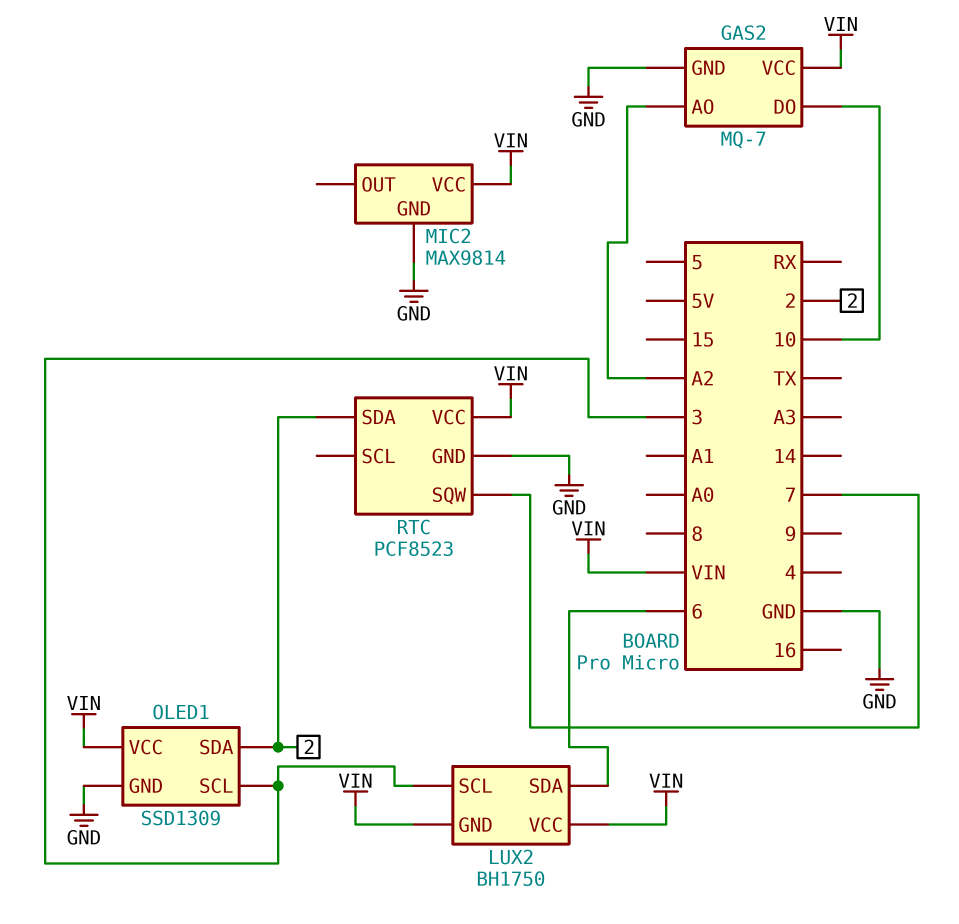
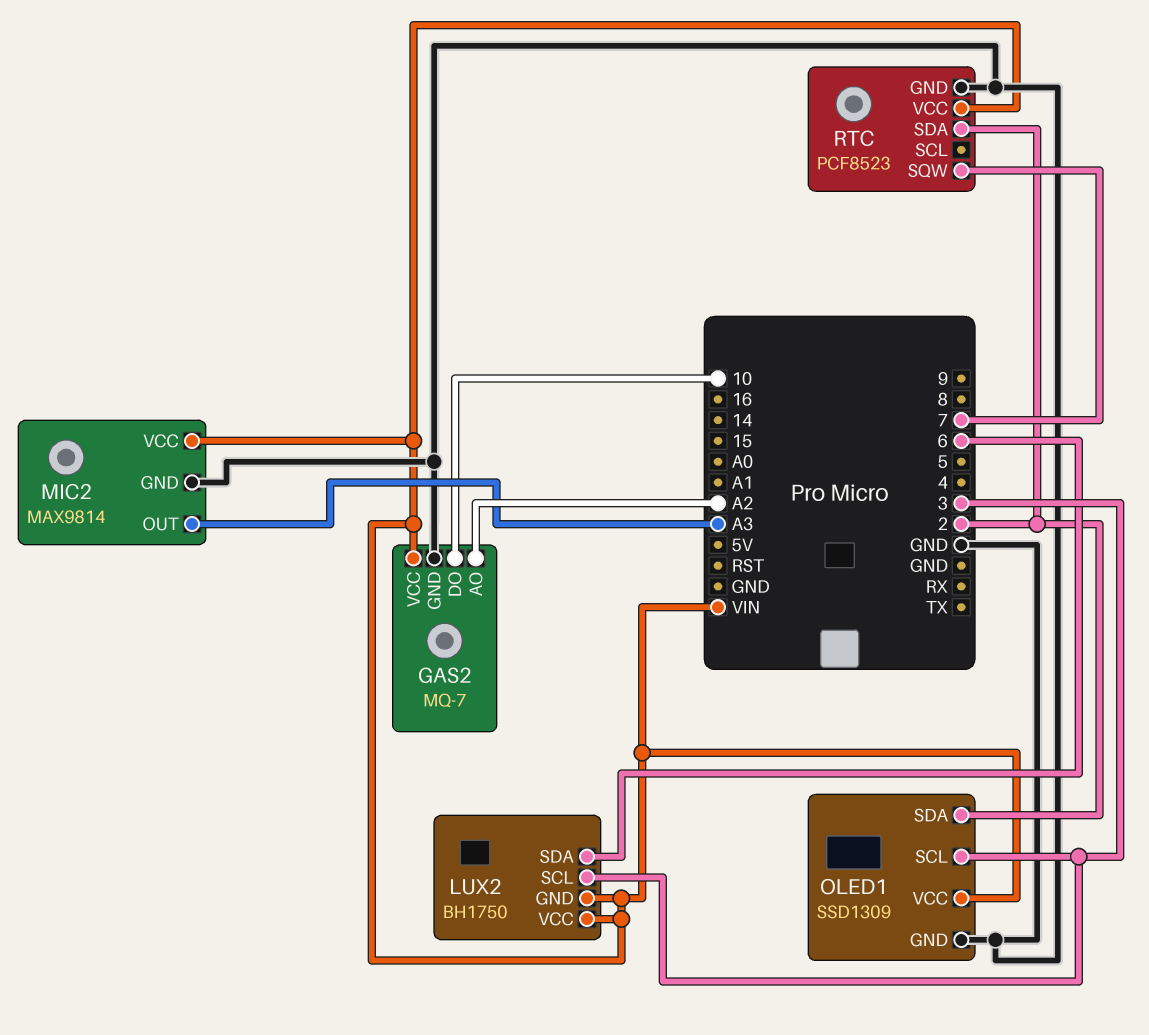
MIC2 pin OUT: none -> A3

